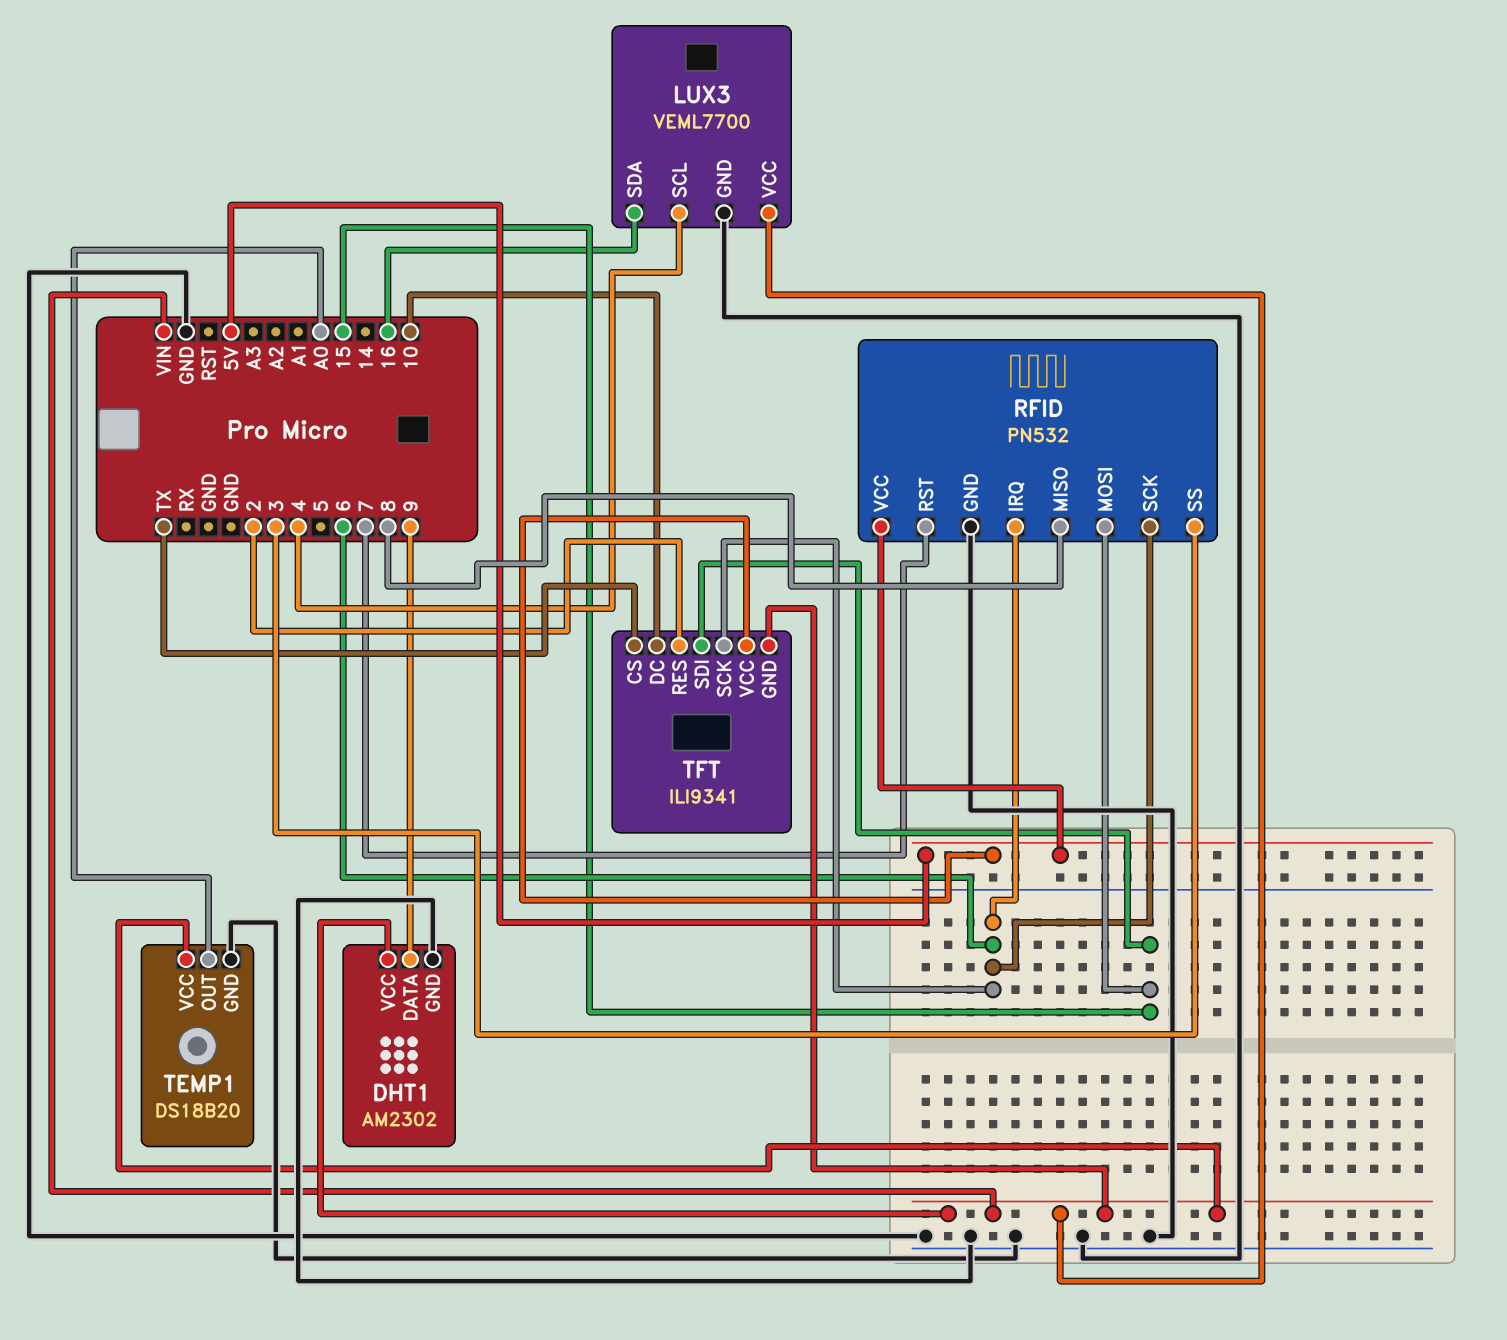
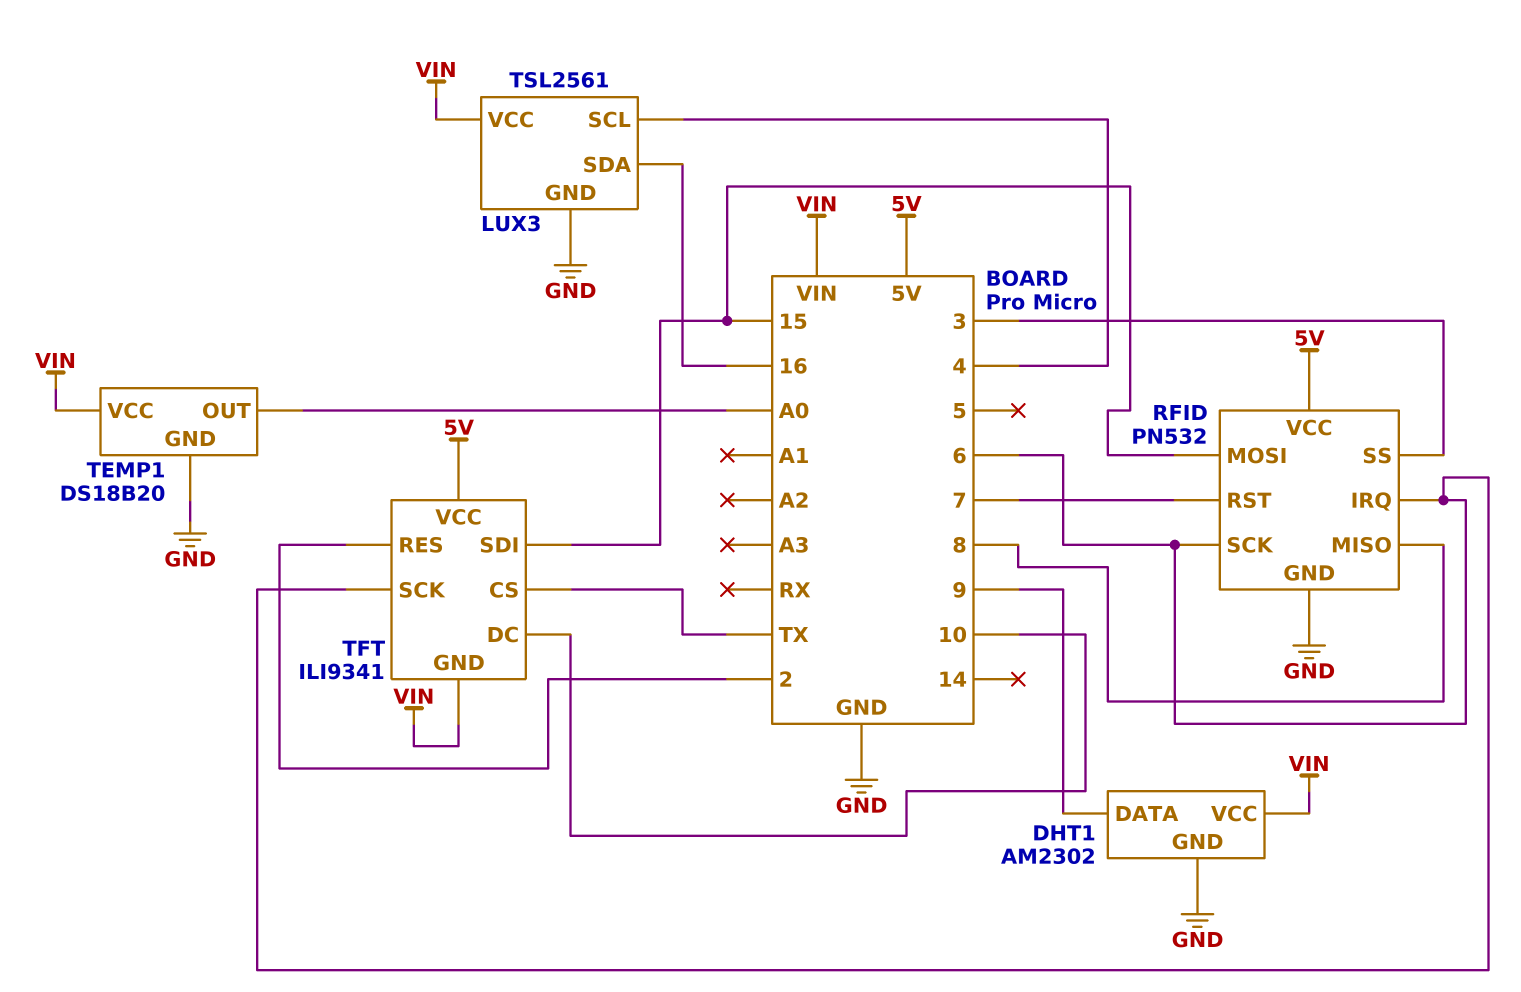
LUX3: VEML7700 -> TSL2561

